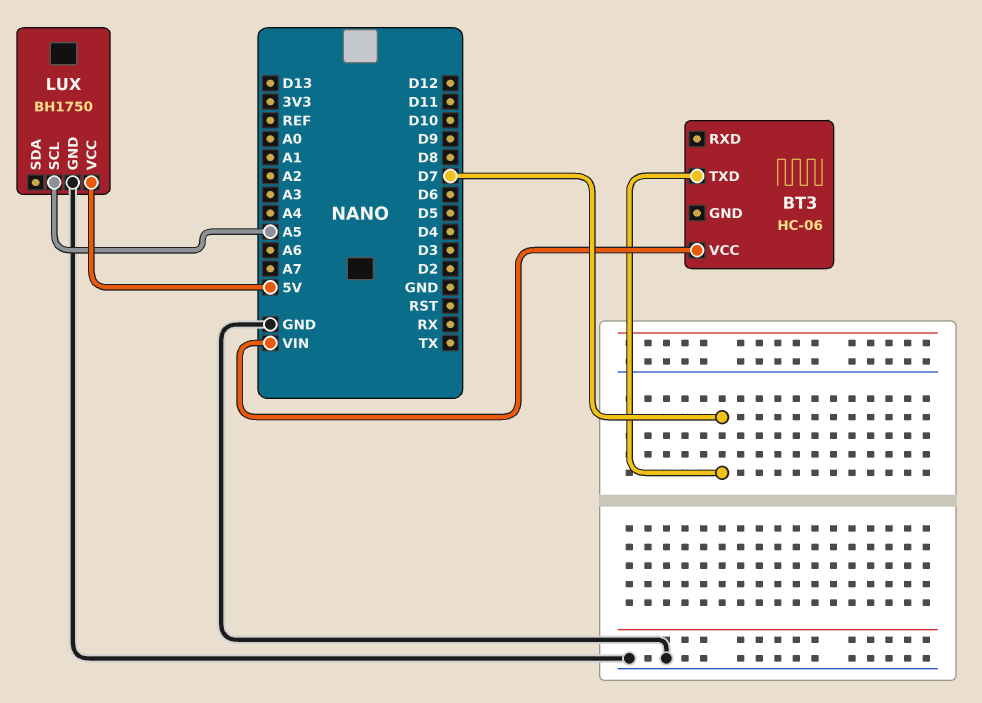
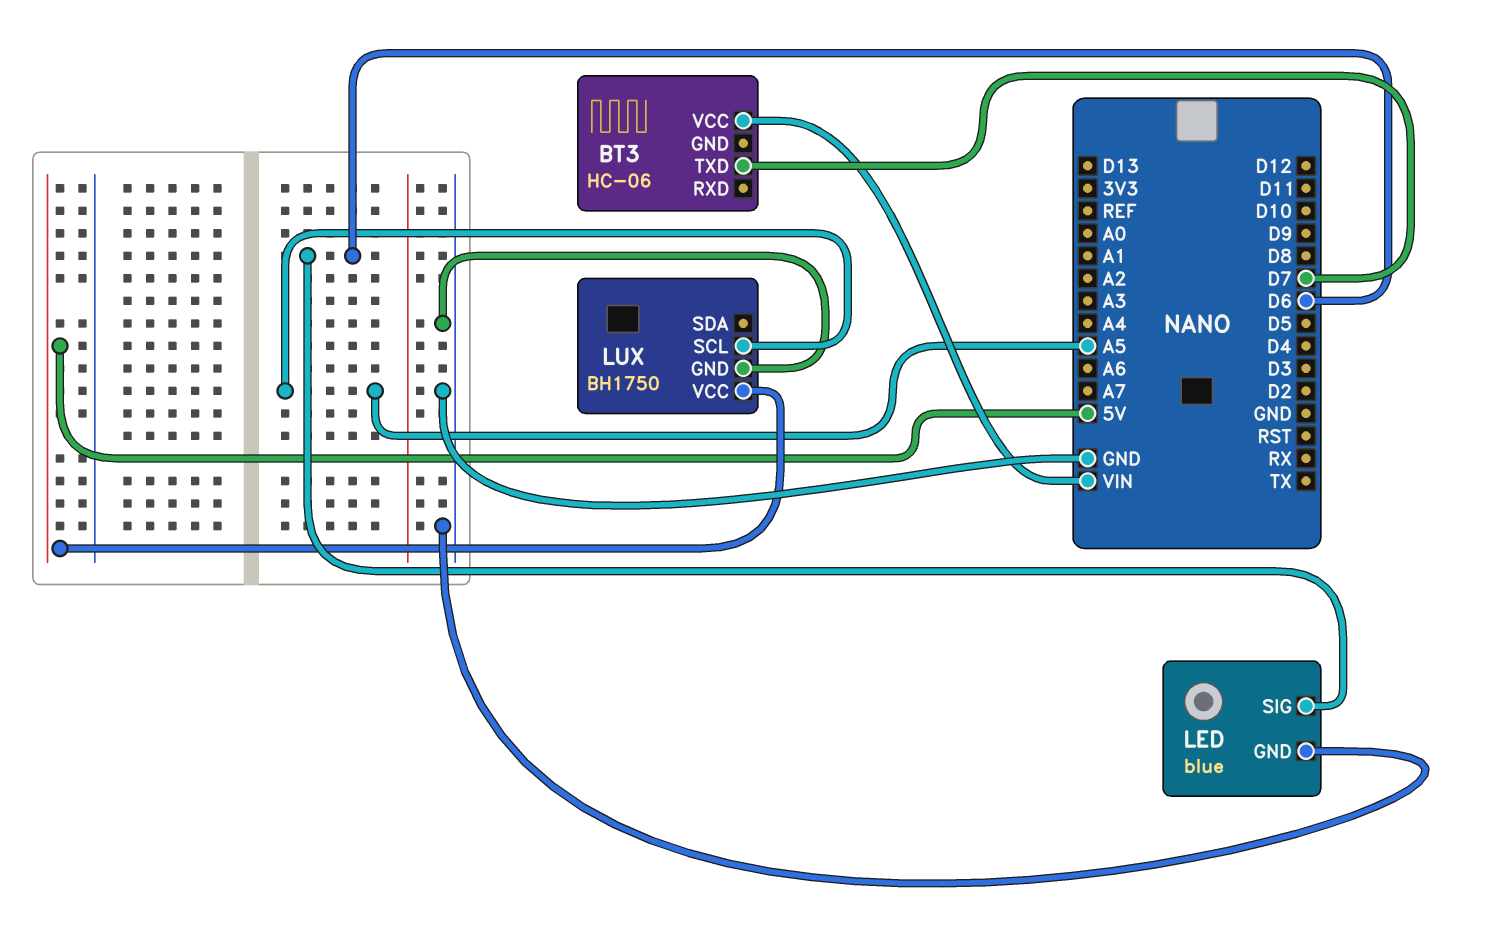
LED: none -> blue
LED pin GND: none -> GND
LED pin SIG: none -> D6

